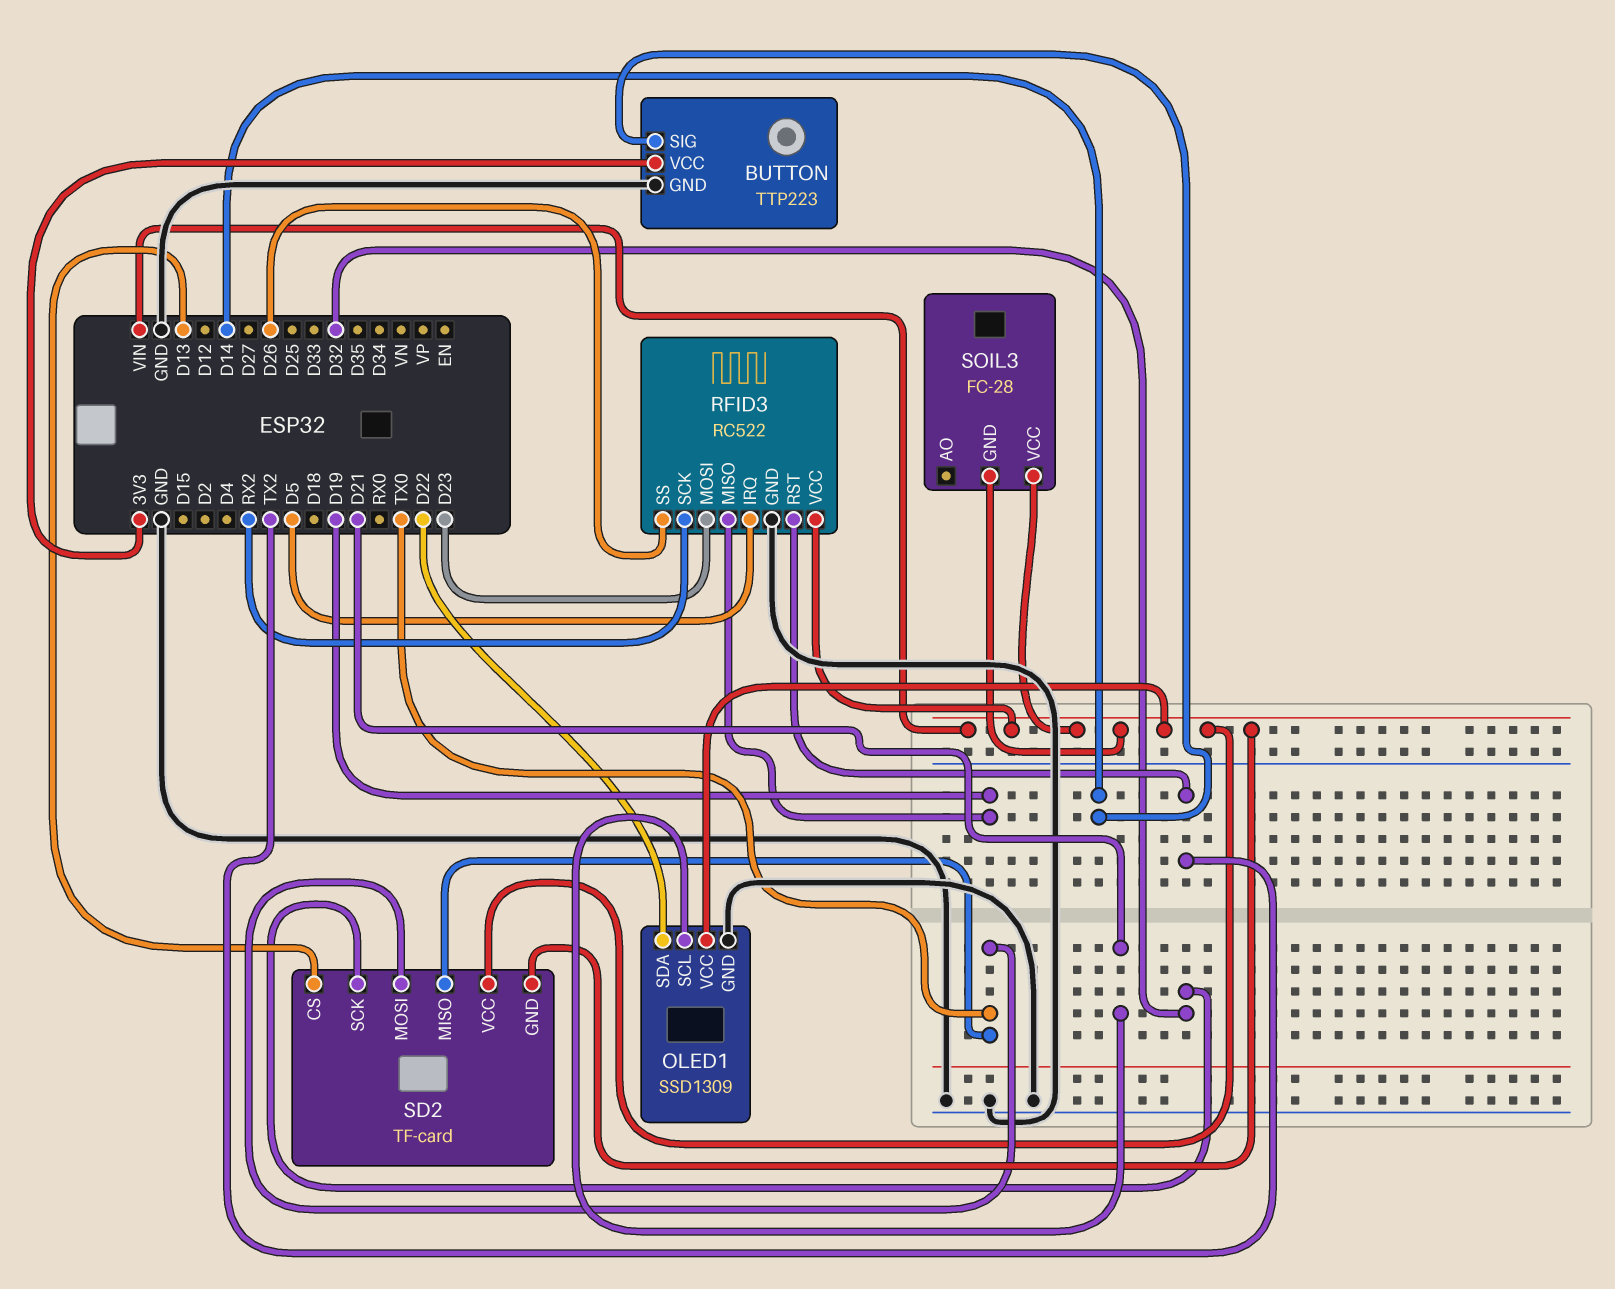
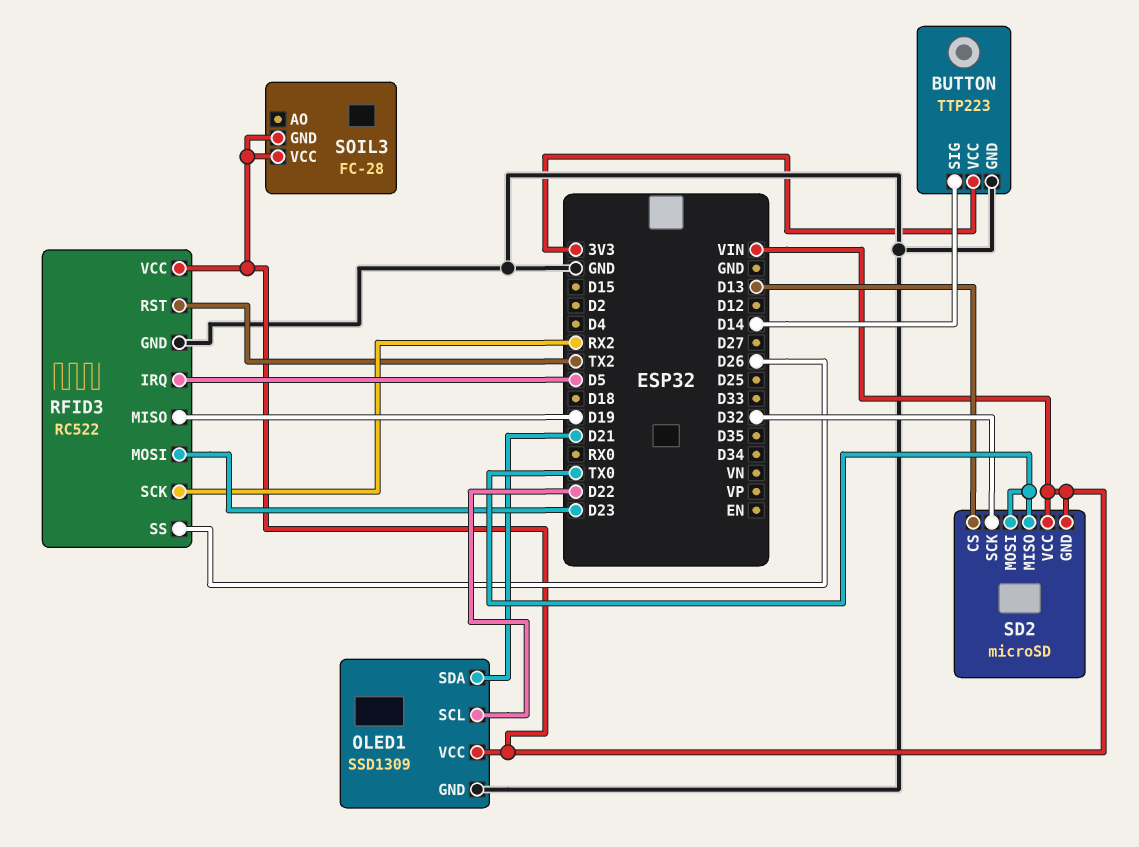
OLED1 pin SCL: D21 -> D22
OLED1 pin SDA: D22 -> D21
SD2: TF-card -> microSD

